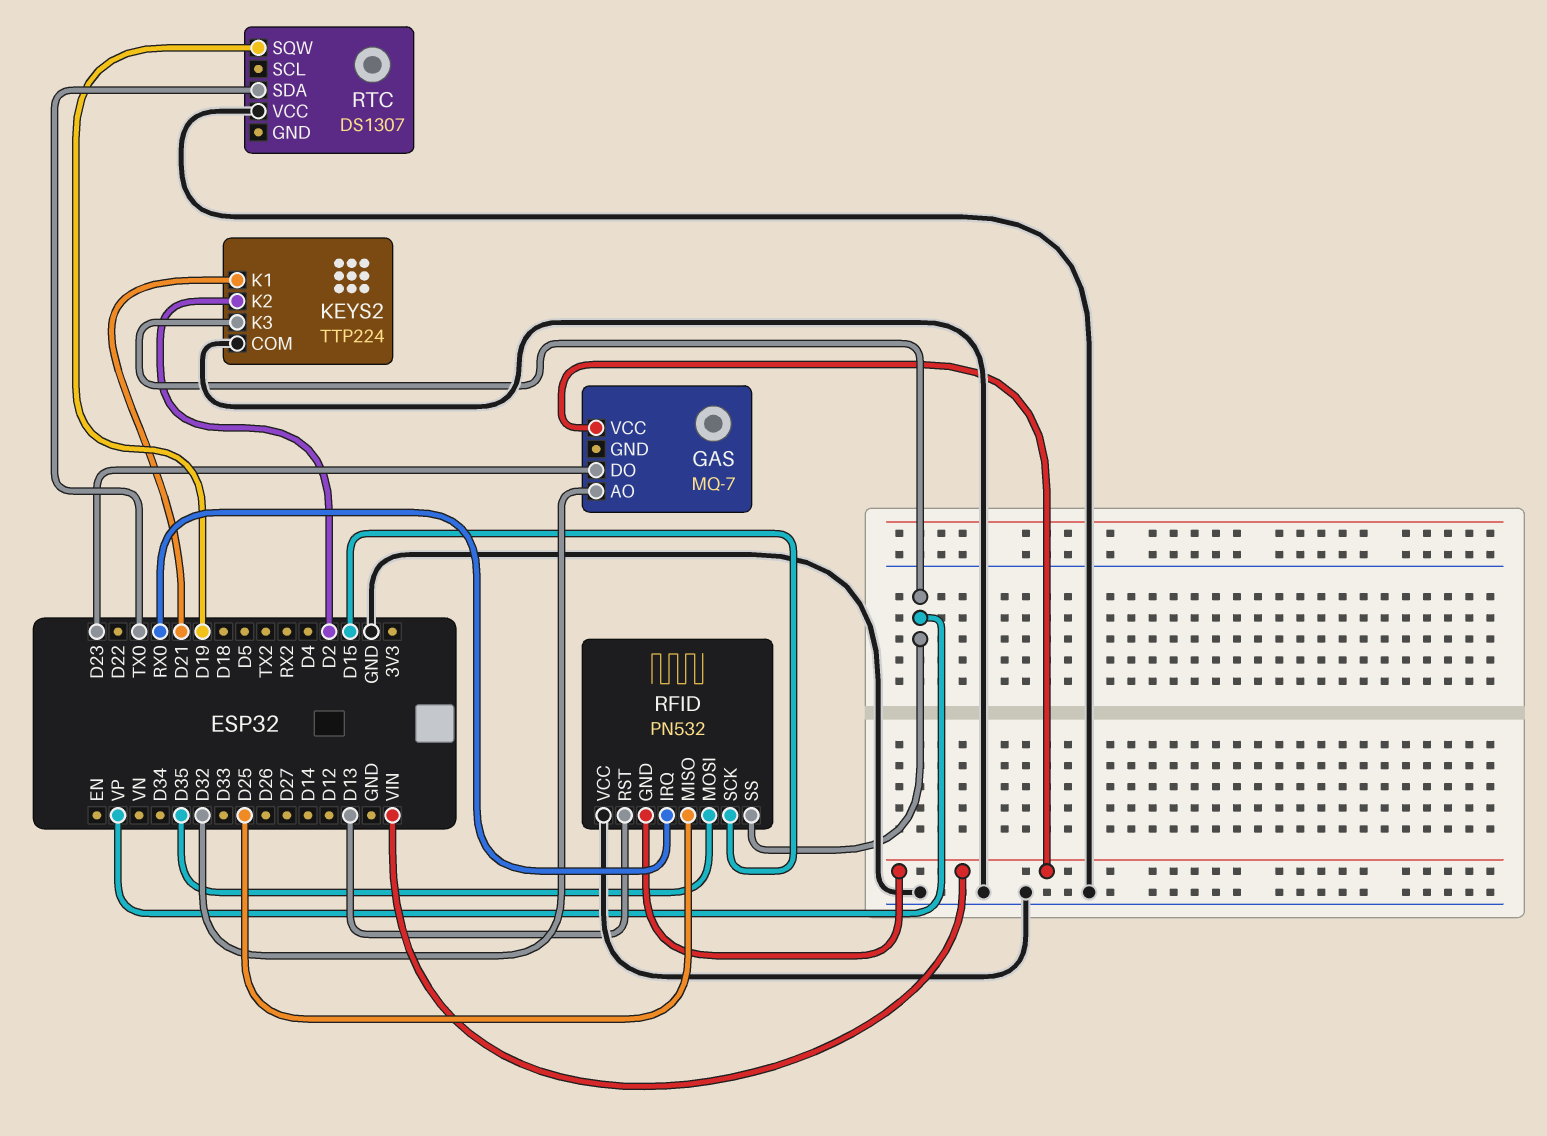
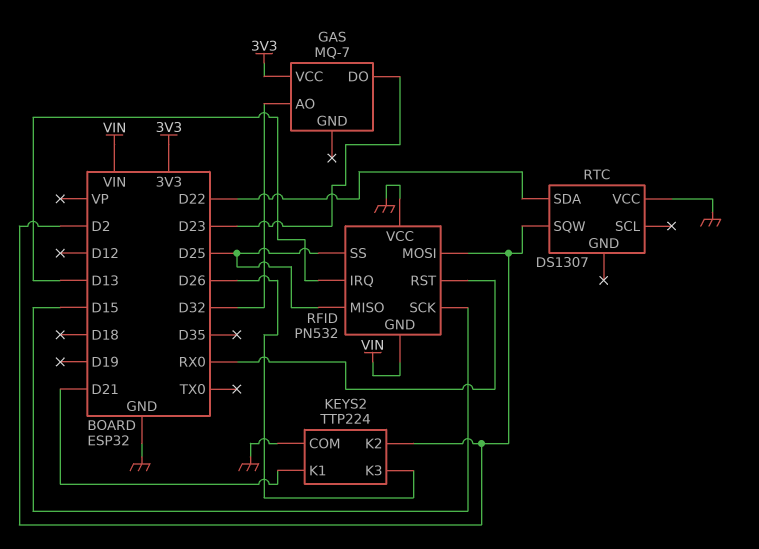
GAS pin VCC: VIN -> 3V3
KEYS2 pin K3: VP -> D26
RFID pin IRQ: RX0 -> D13
RFID pin MOSI: D35 -> D2
RFID pin RST: D13 -> RX0
RFID pin SS: VP -> D25
RTC pin SDA: TX0 -> D22
RTC pin SQW: D19 -> D2

